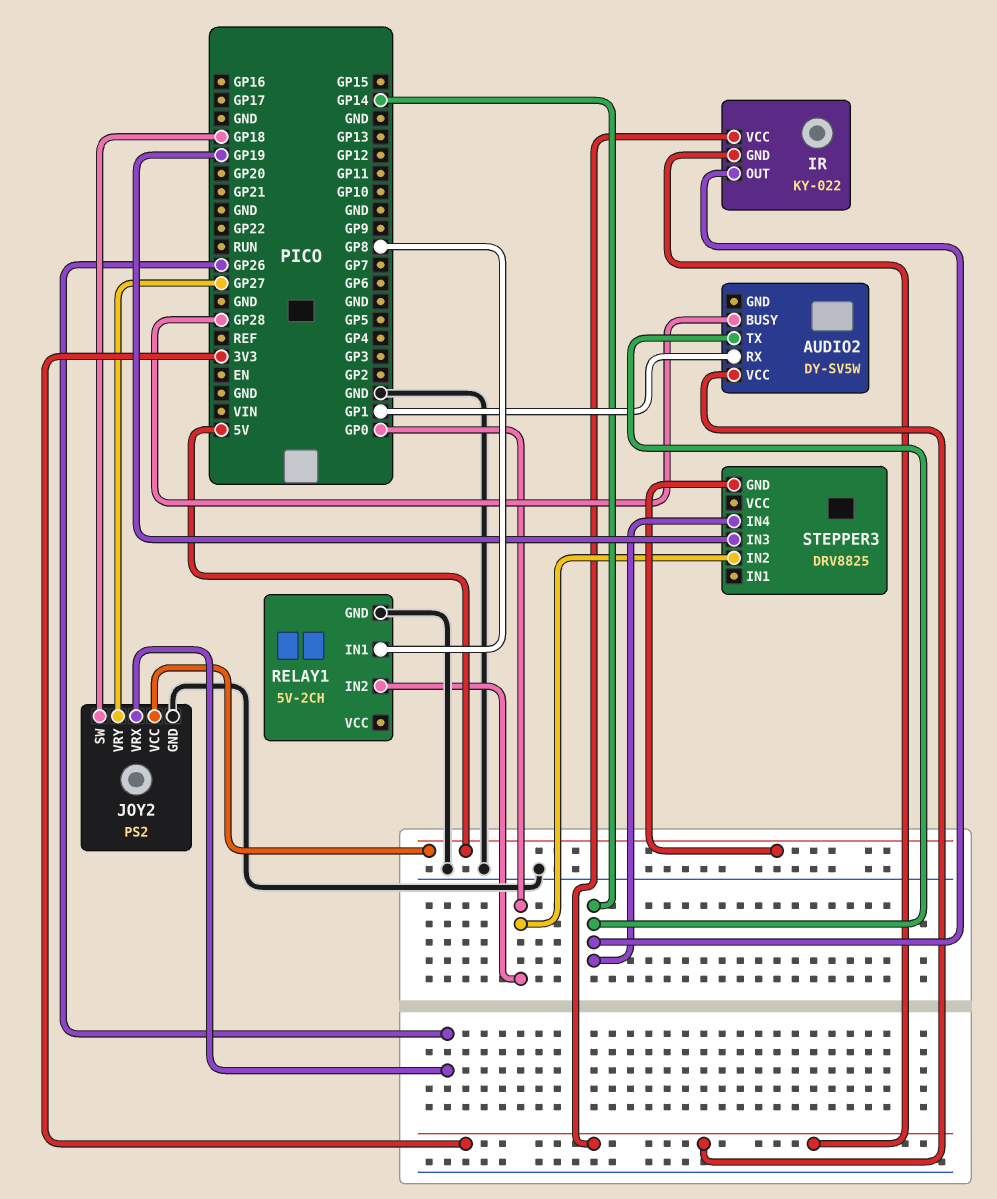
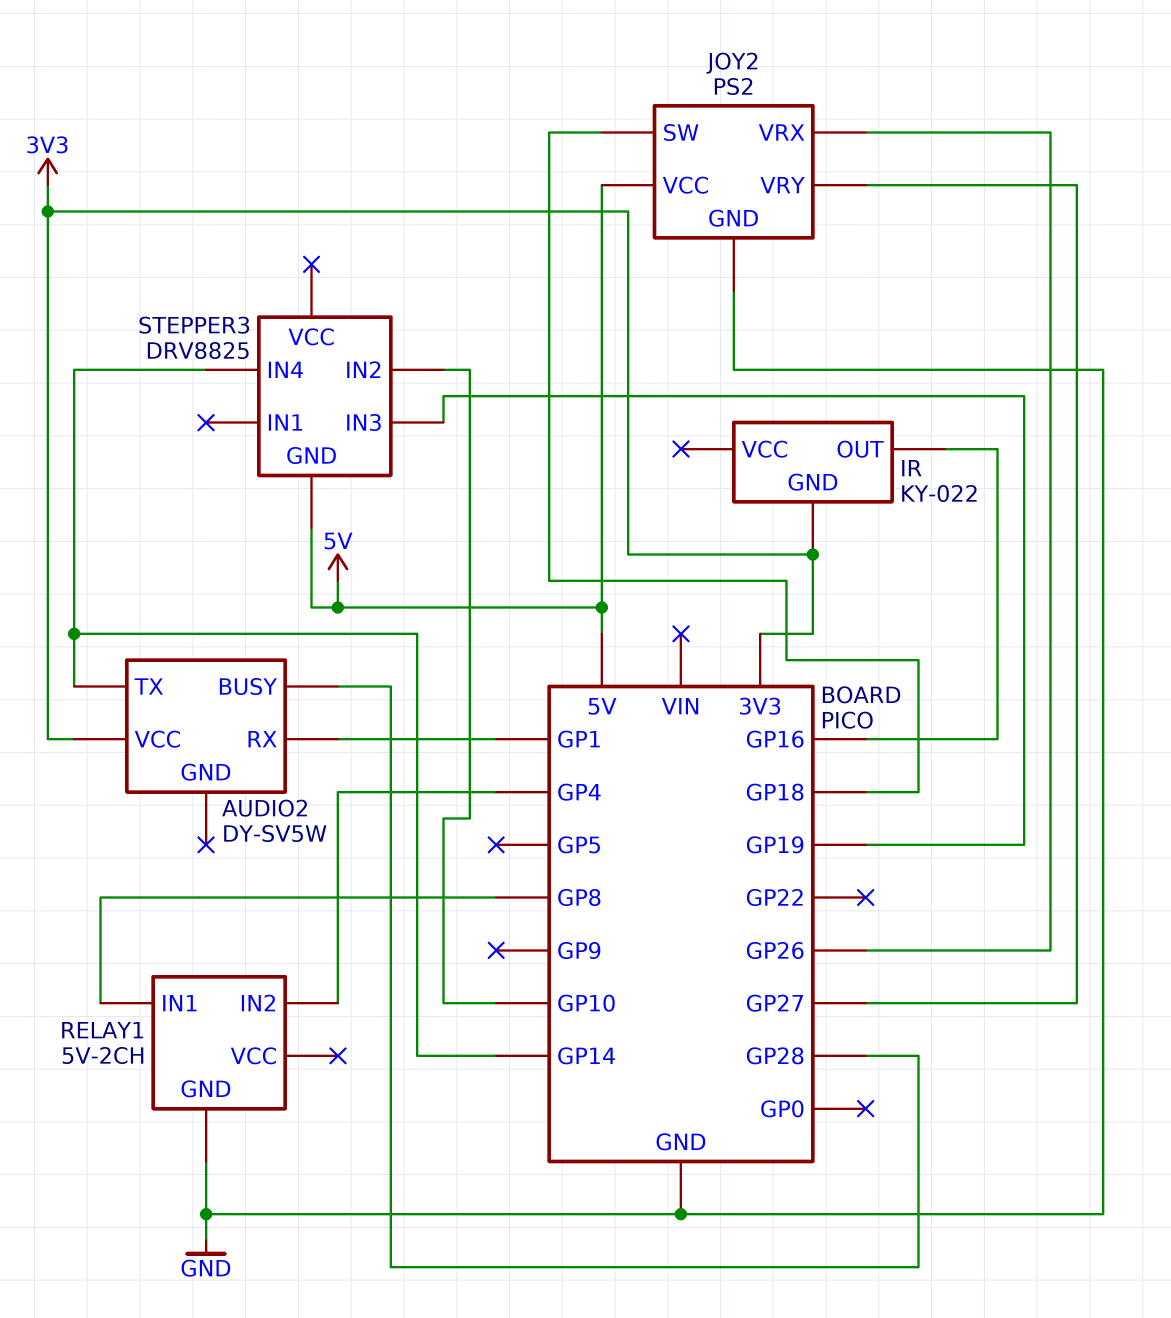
IR pin OUT: GP14 -> GP16
IR pin VCC: 3V3 -> none
RELAY1 pin IN2: GP0 -> GP4
STEPPER3 pin IN2: GP0 -> GP10

